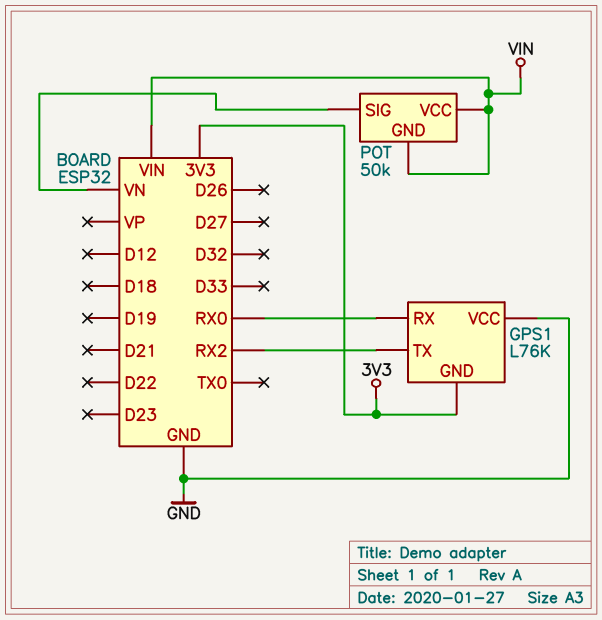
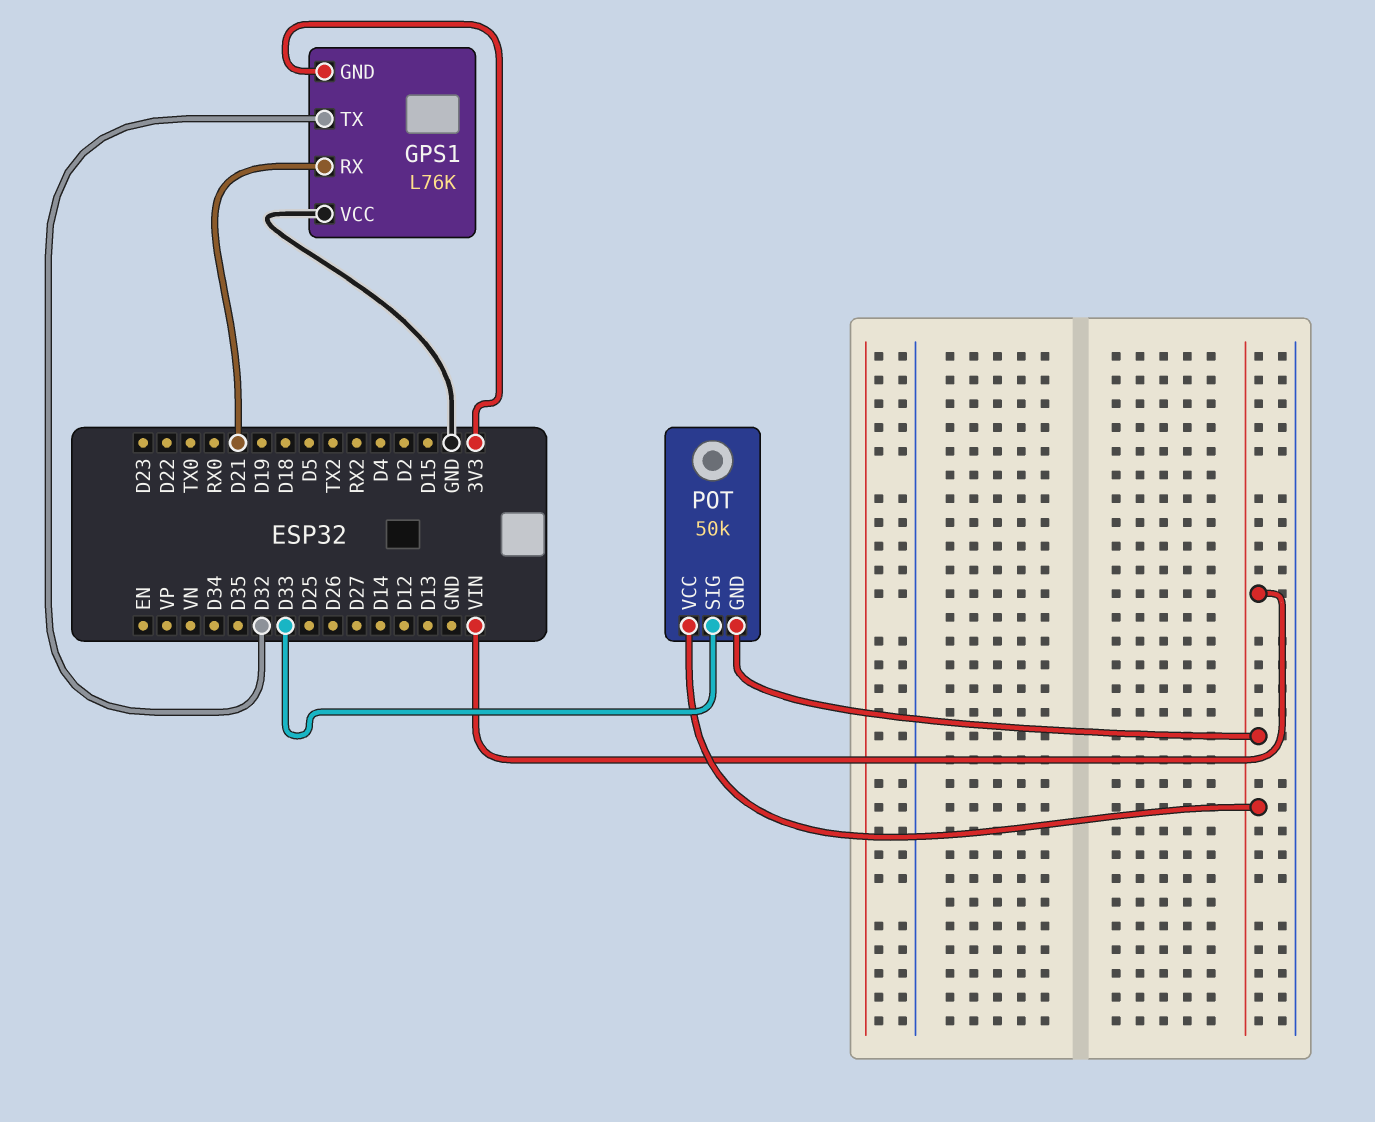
GPS1 pin RX: RX0 -> D21
GPS1 pin TX: RX2 -> D32
POT pin SIG: VN -> D33

